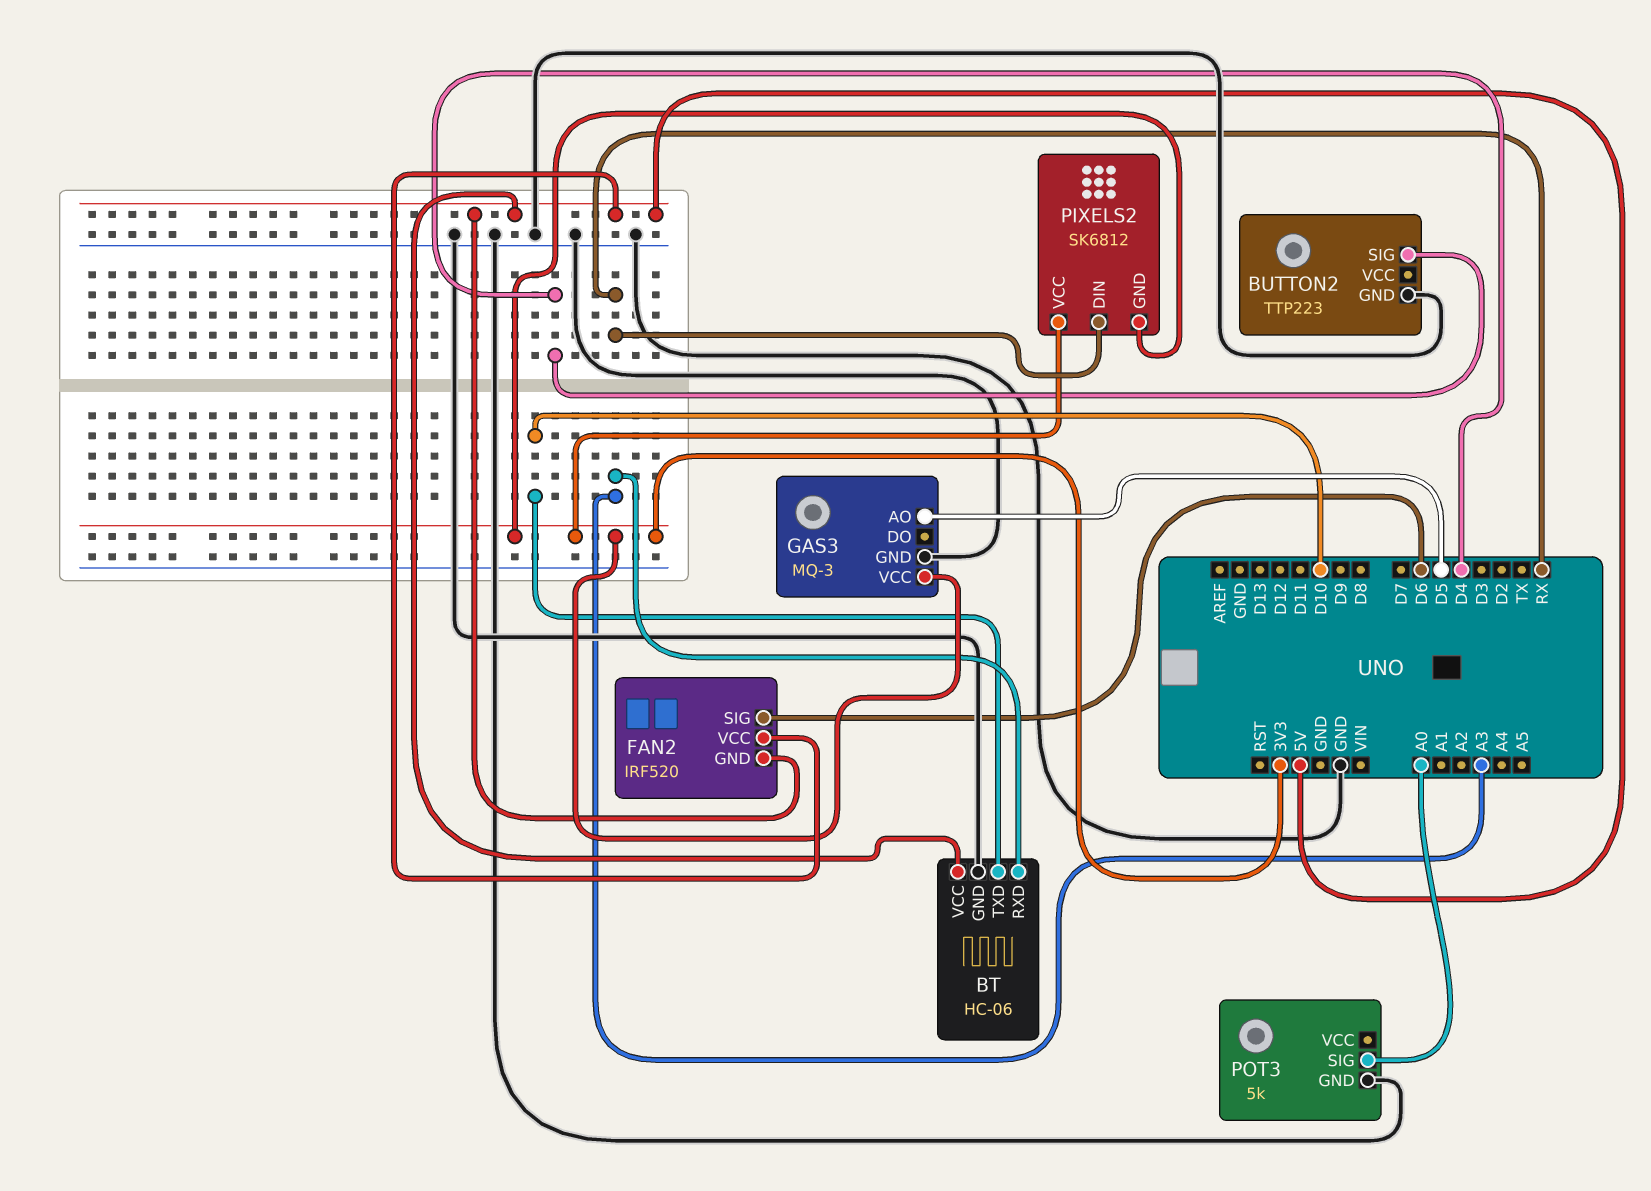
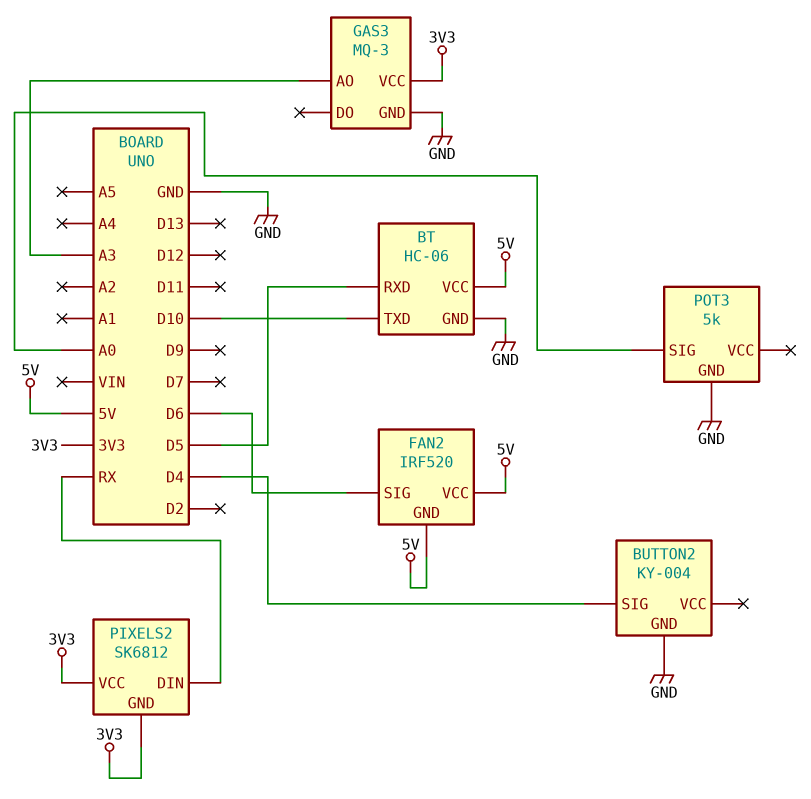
BT pin RXD: A3 -> D5
BUTTON2: TTP223 -> KY-004
GAS3 pin AO: D5 -> A3

